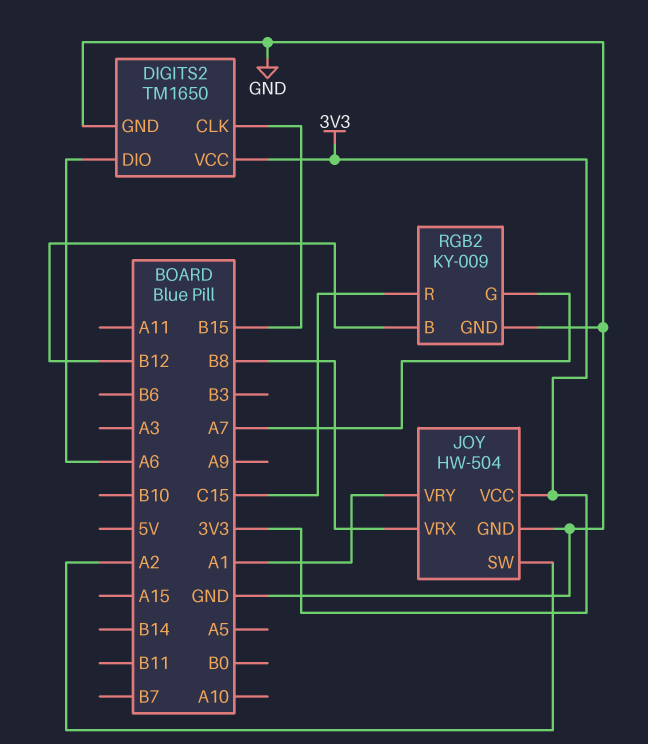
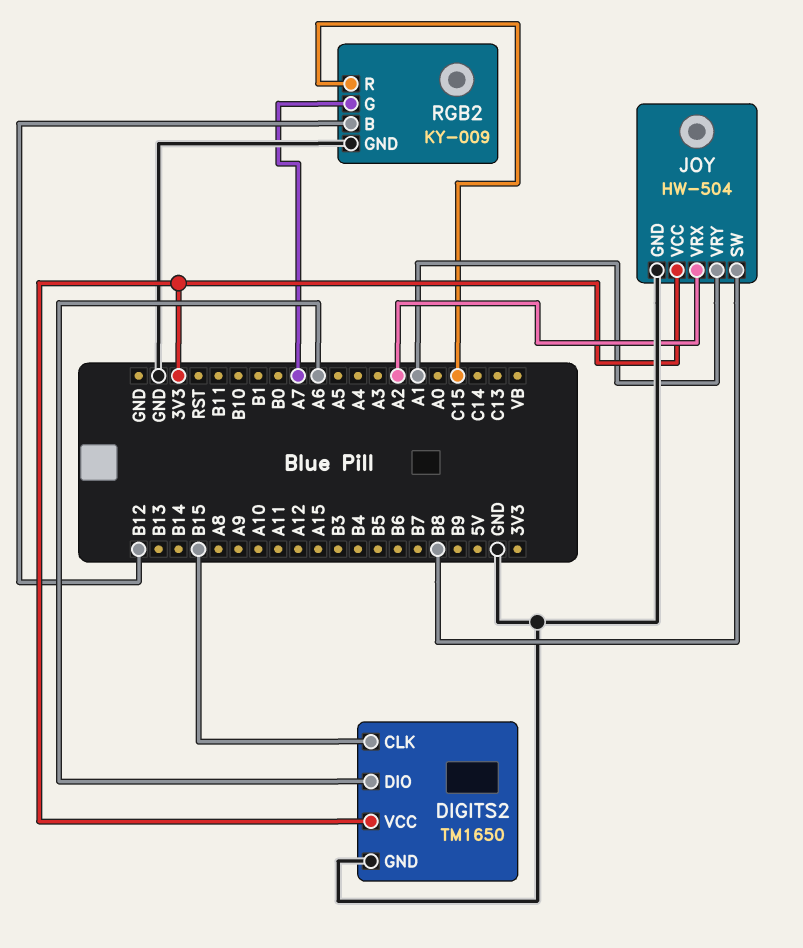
JOY pin SW: A2 -> B8
JOY pin VRX: B8 -> A2

